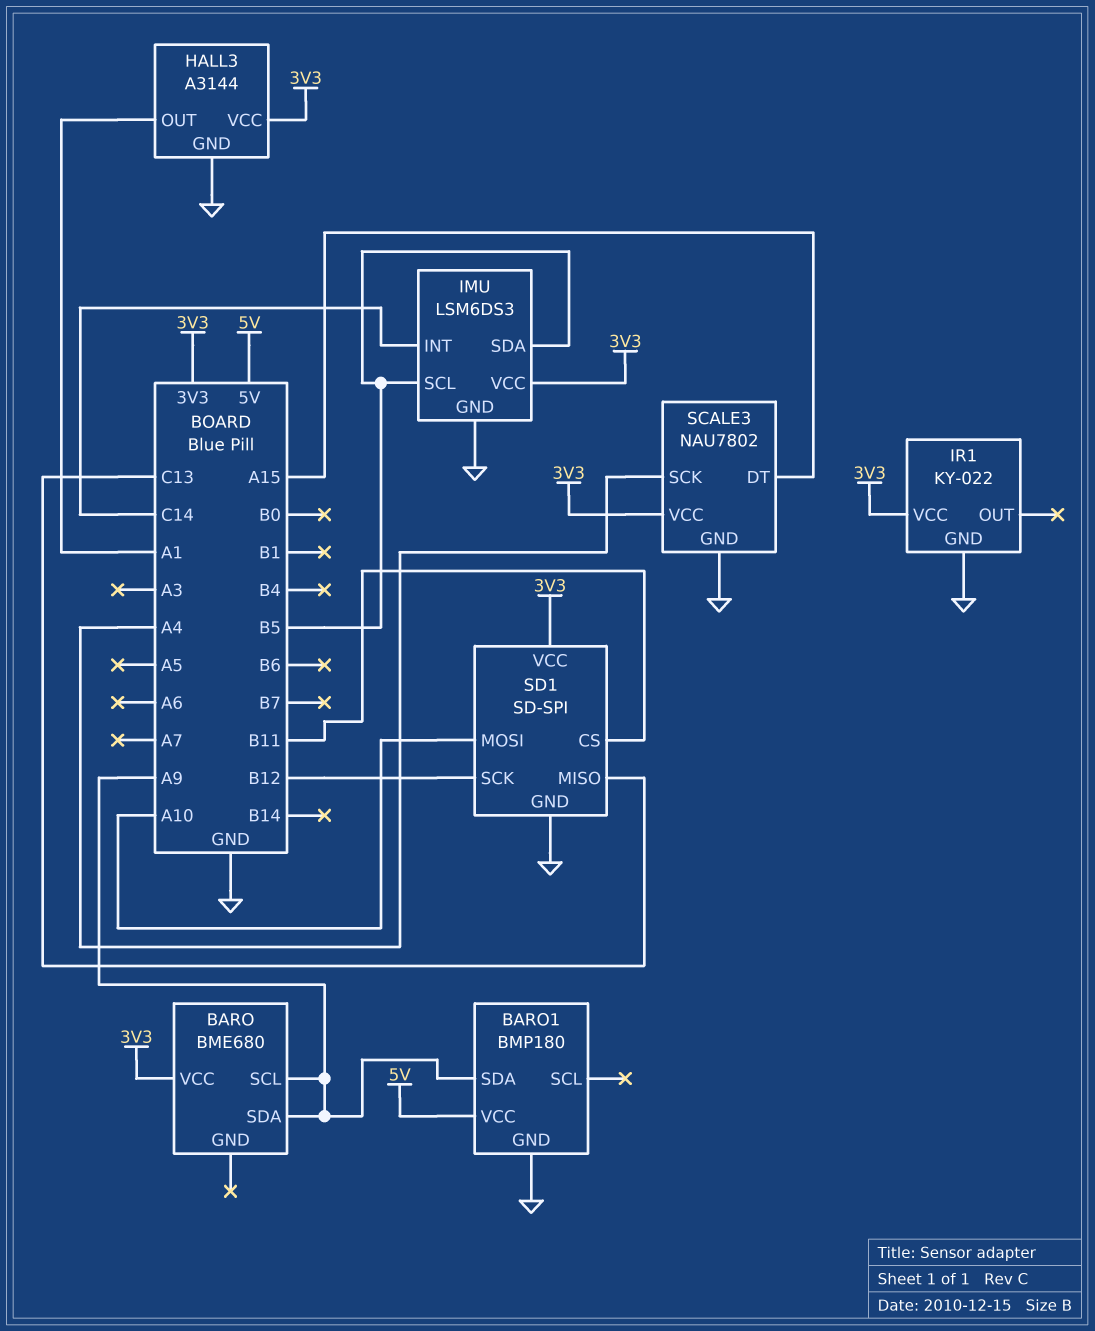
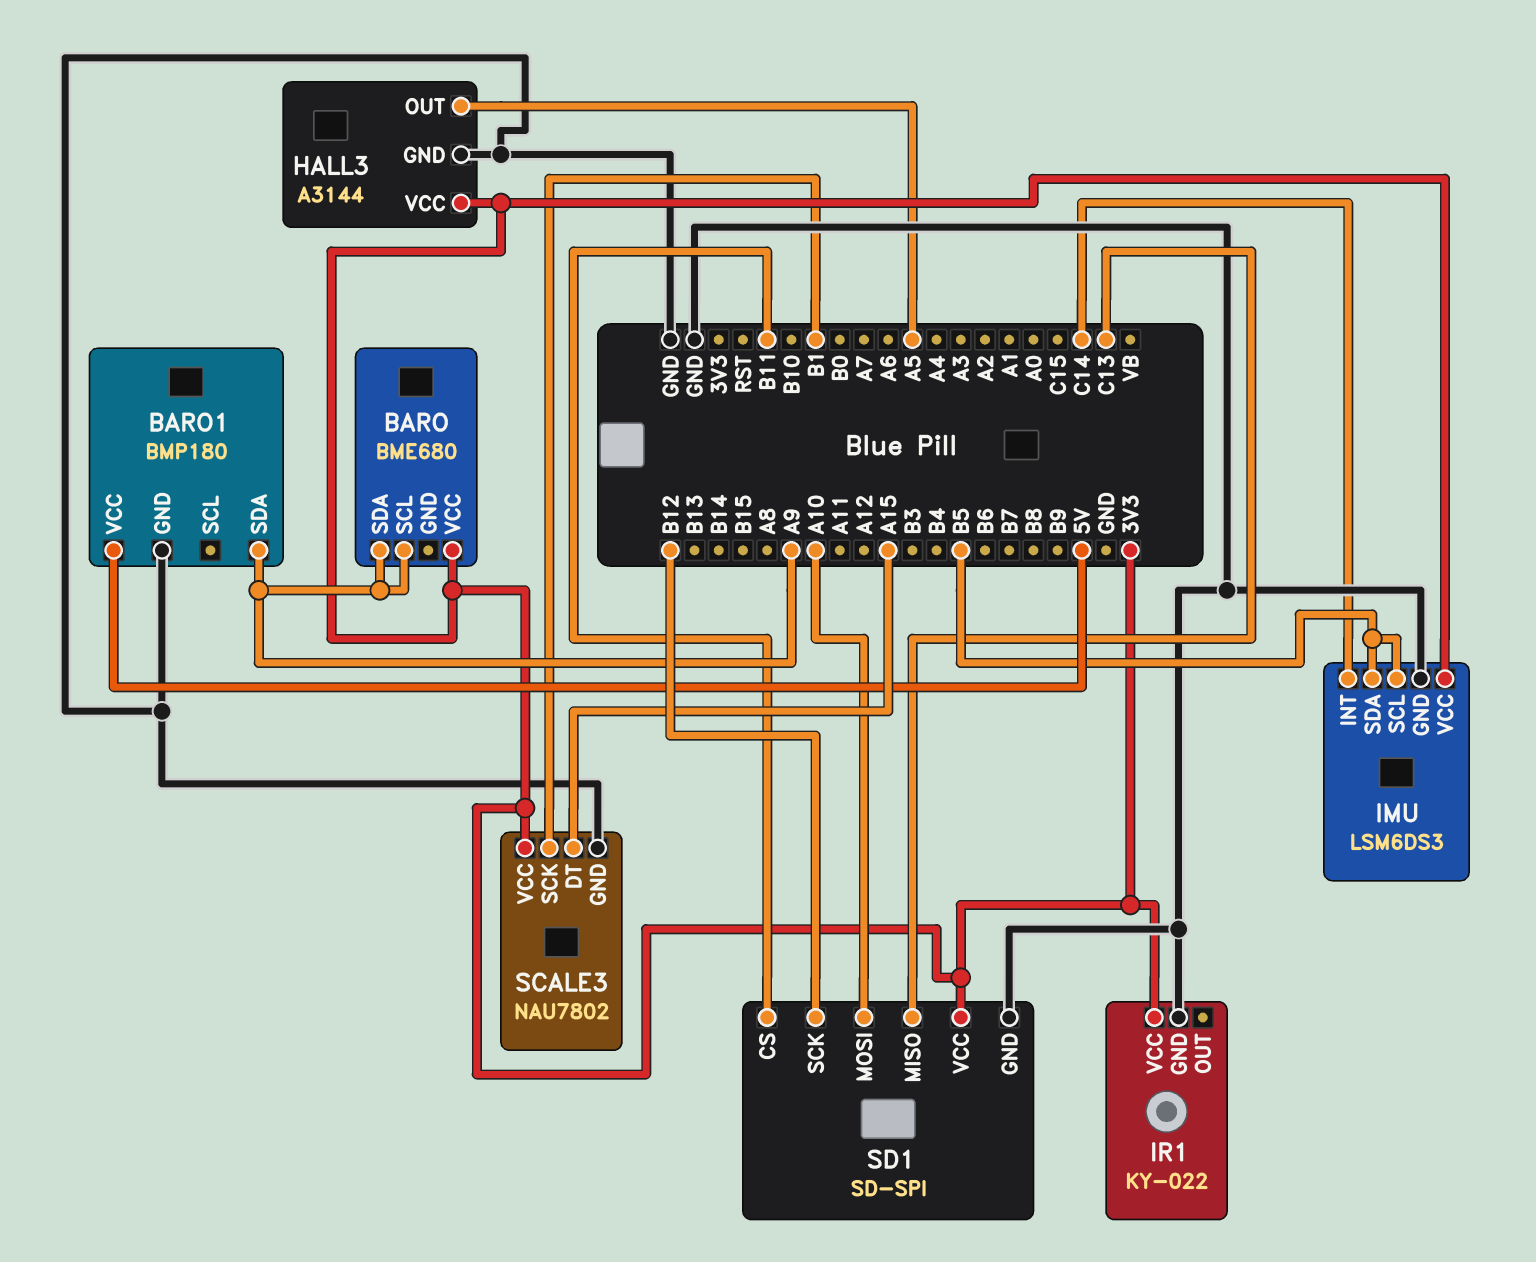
HALL3 pin OUT: A1 -> A5
SCALE3 pin SCK: A4 -> B1

